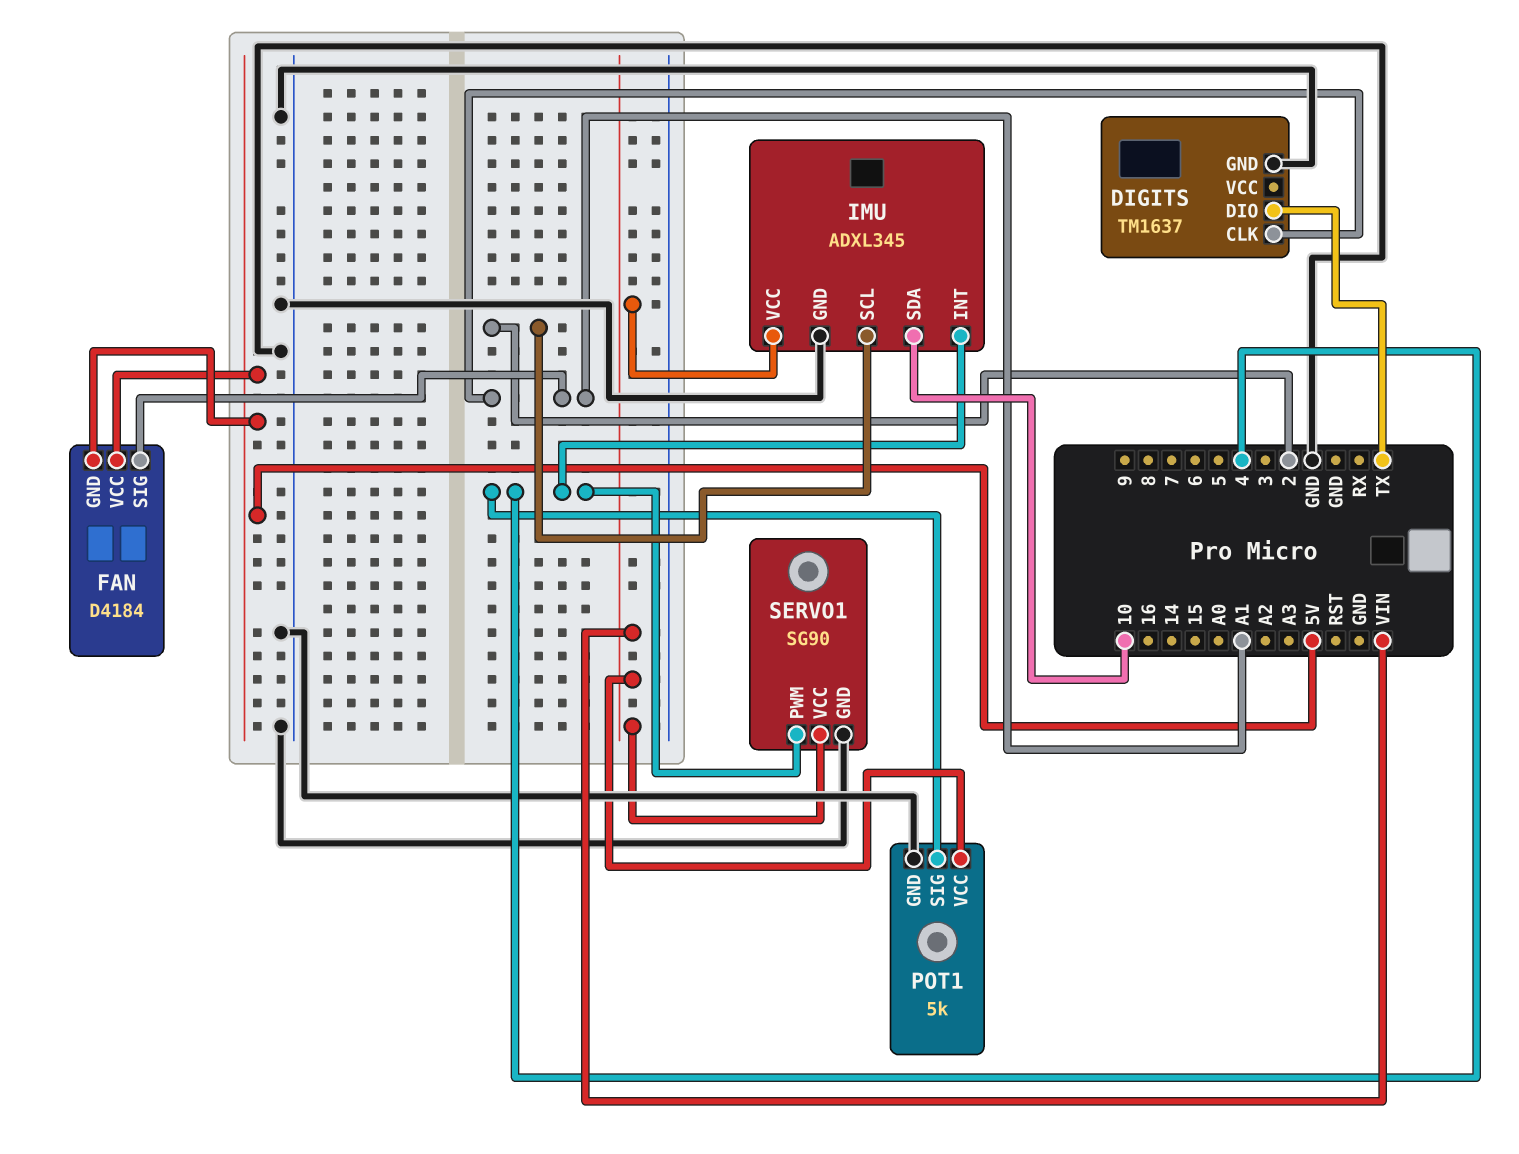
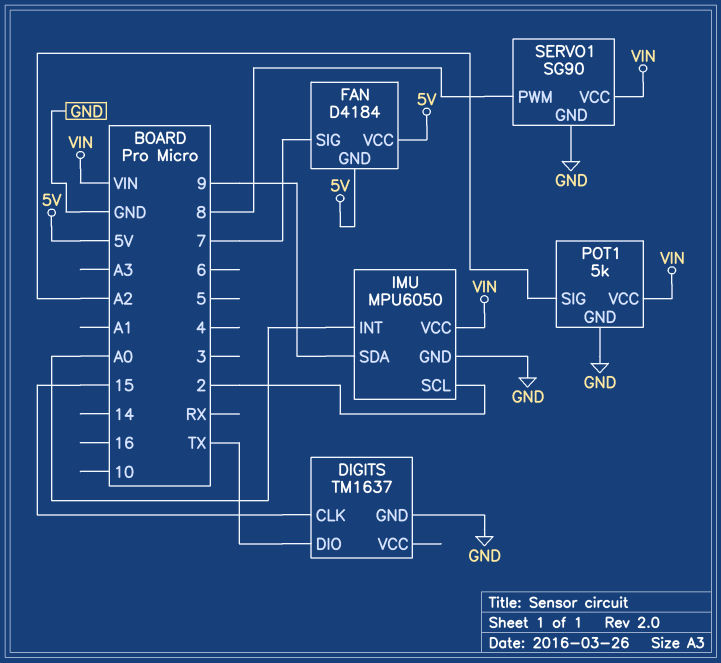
DIGITS pin CLK: A1 -> 15
FAN pin SIG: A1 -> 7
IMU: ADXL345 -> MPU6050
IMU pin INT: 4 -> A0
IMU pin SDA: 10 -> 9
POT1 pin SIG: 4 -> A2
SERVO1 pin PWM: 4 -> 8

